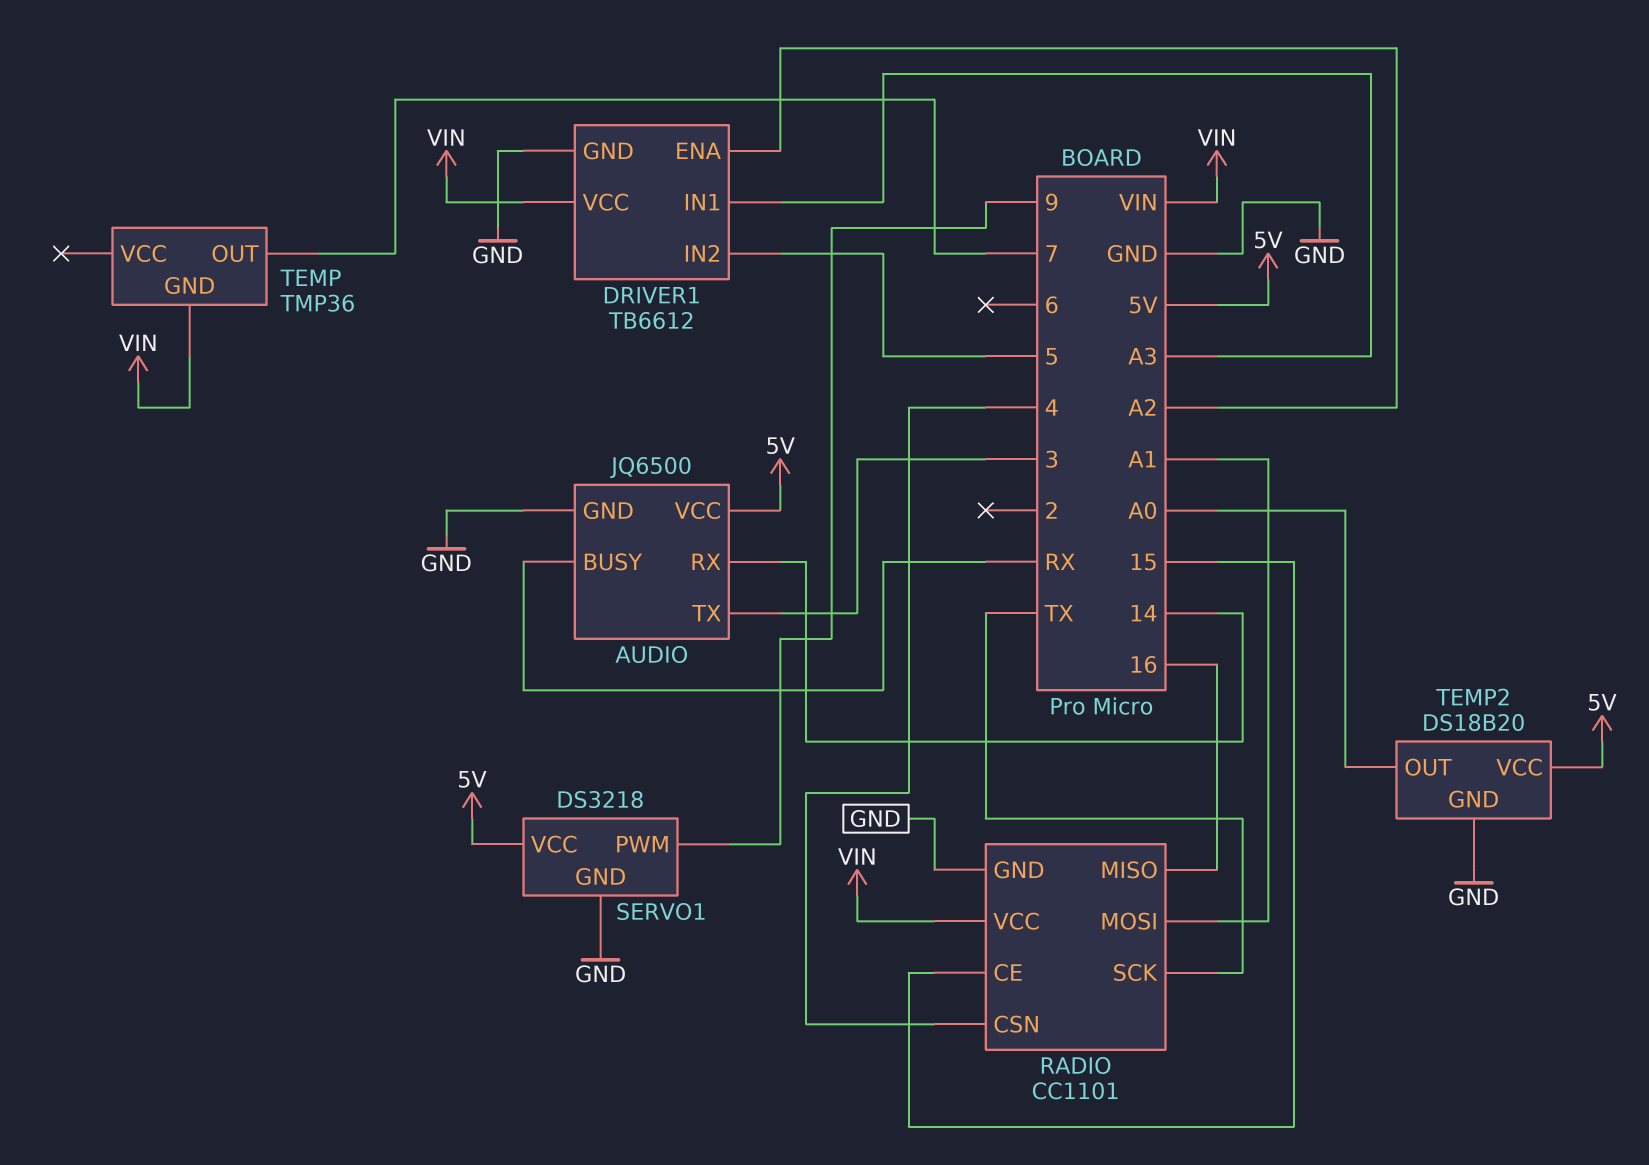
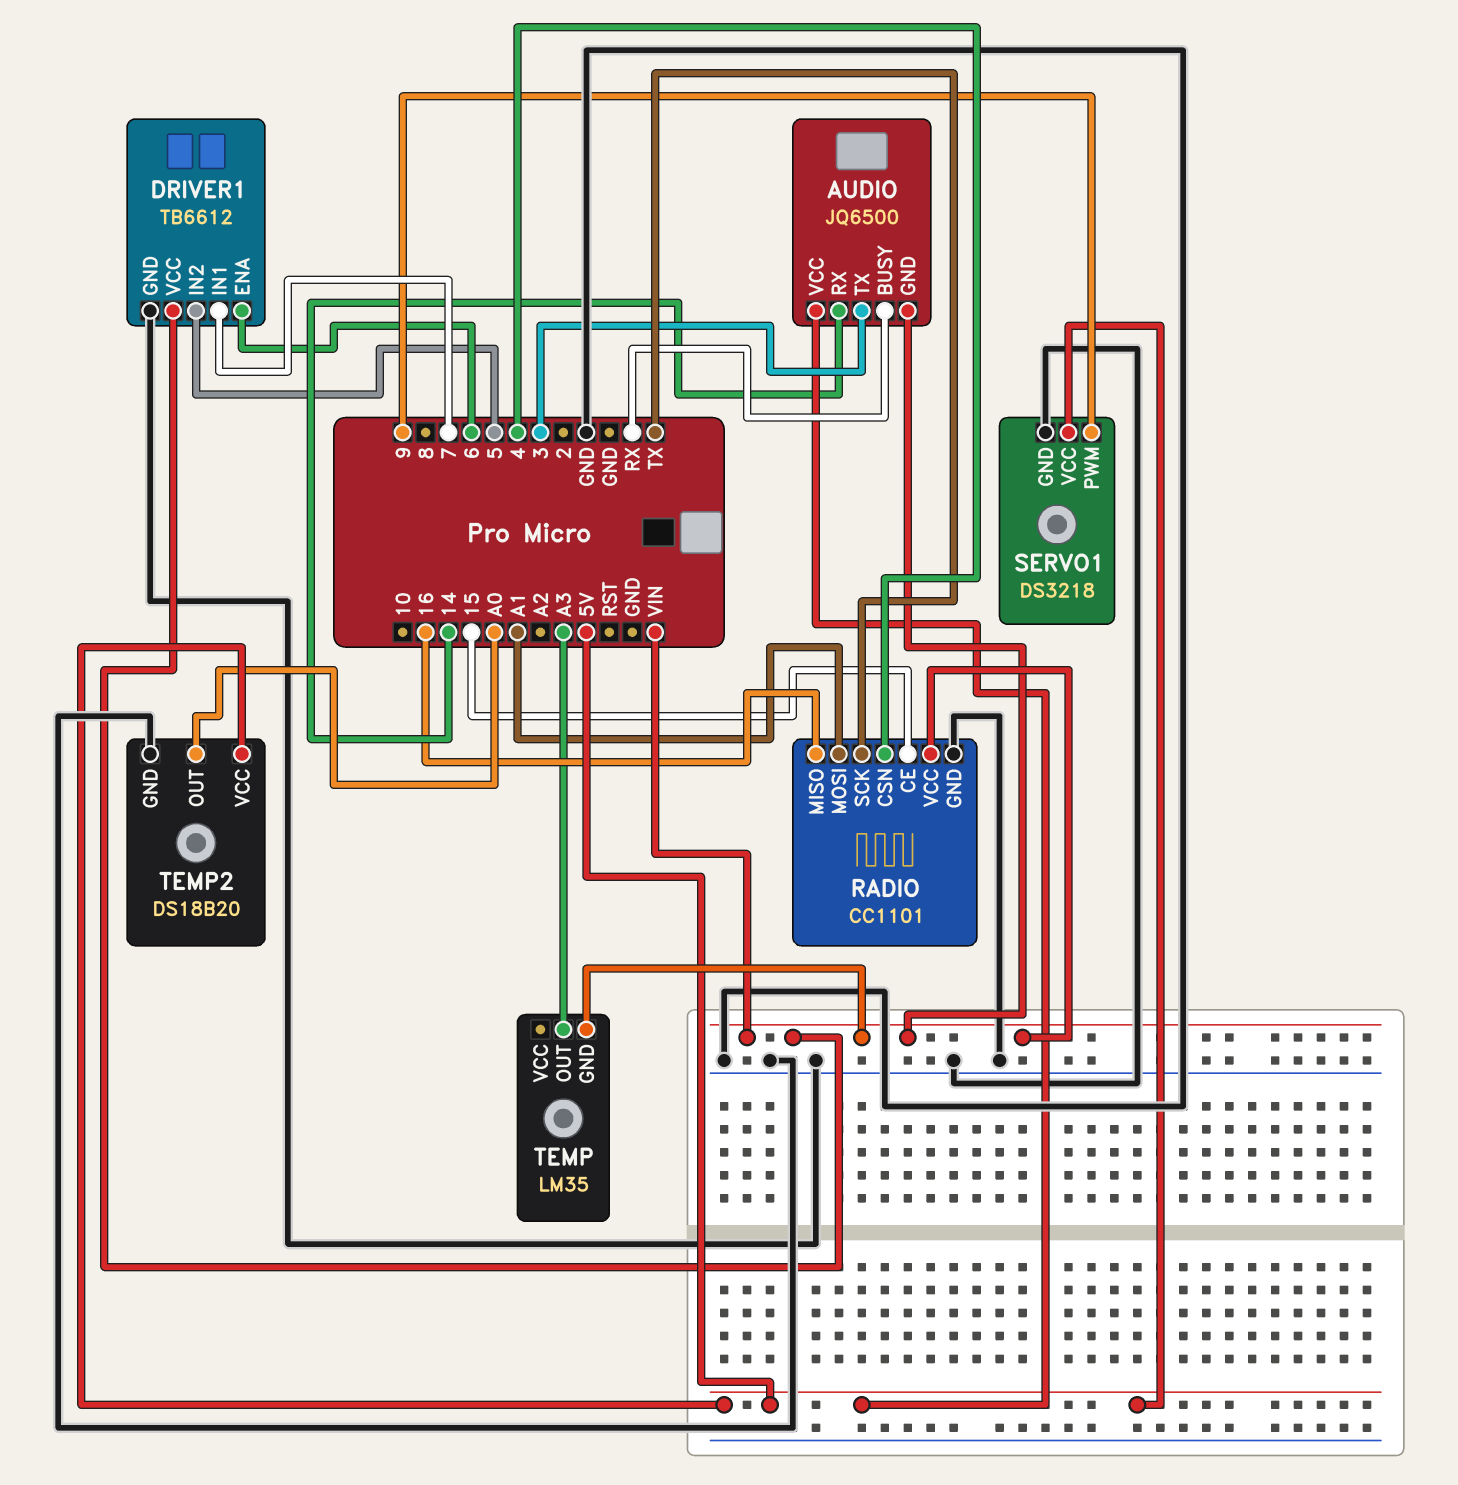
AUDIO pin GND: GND -> VIN
DRIVER1 pin ENA: A2 -> 6
DRIVER1 pin IN1: A3 -> 7
TEMP: TMP36 -> LM35
TEMP pin OUT: 7 -> A3

